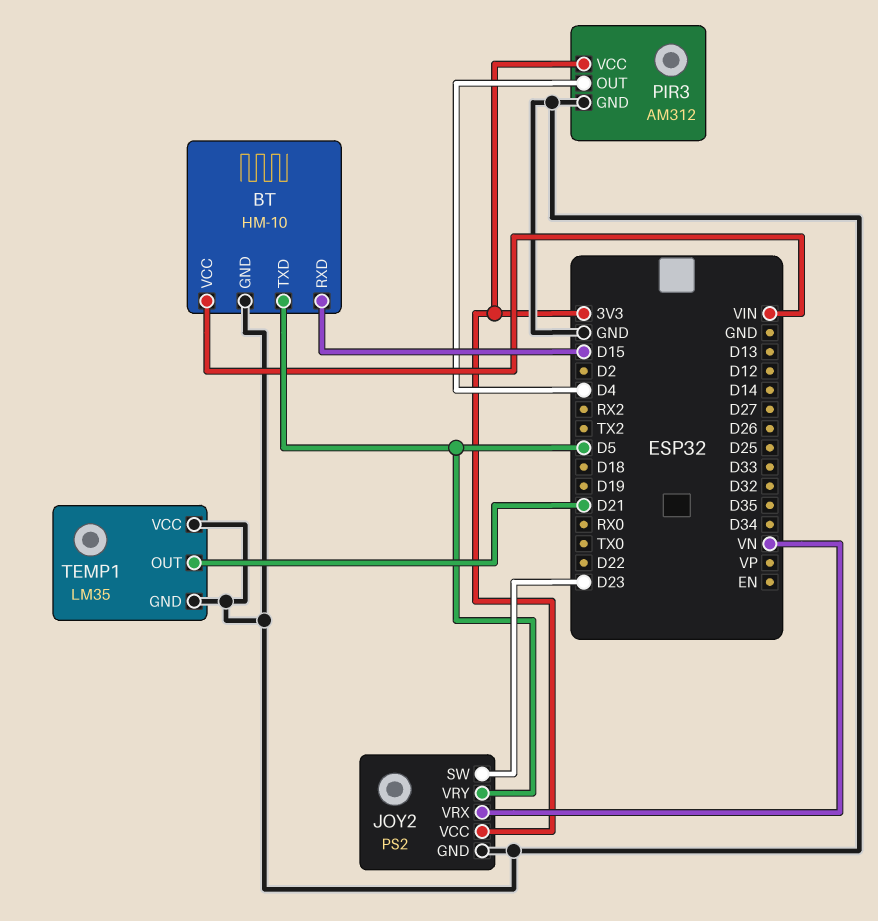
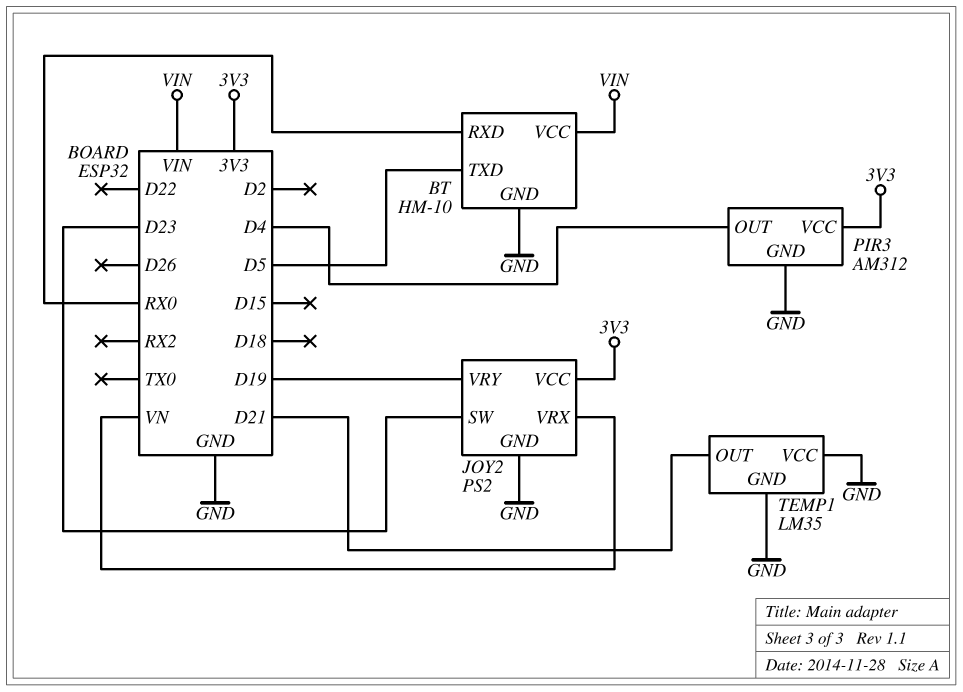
BT pin RXD: D15 -> RX0
JOY2 pin VRY: D5 -> D19

